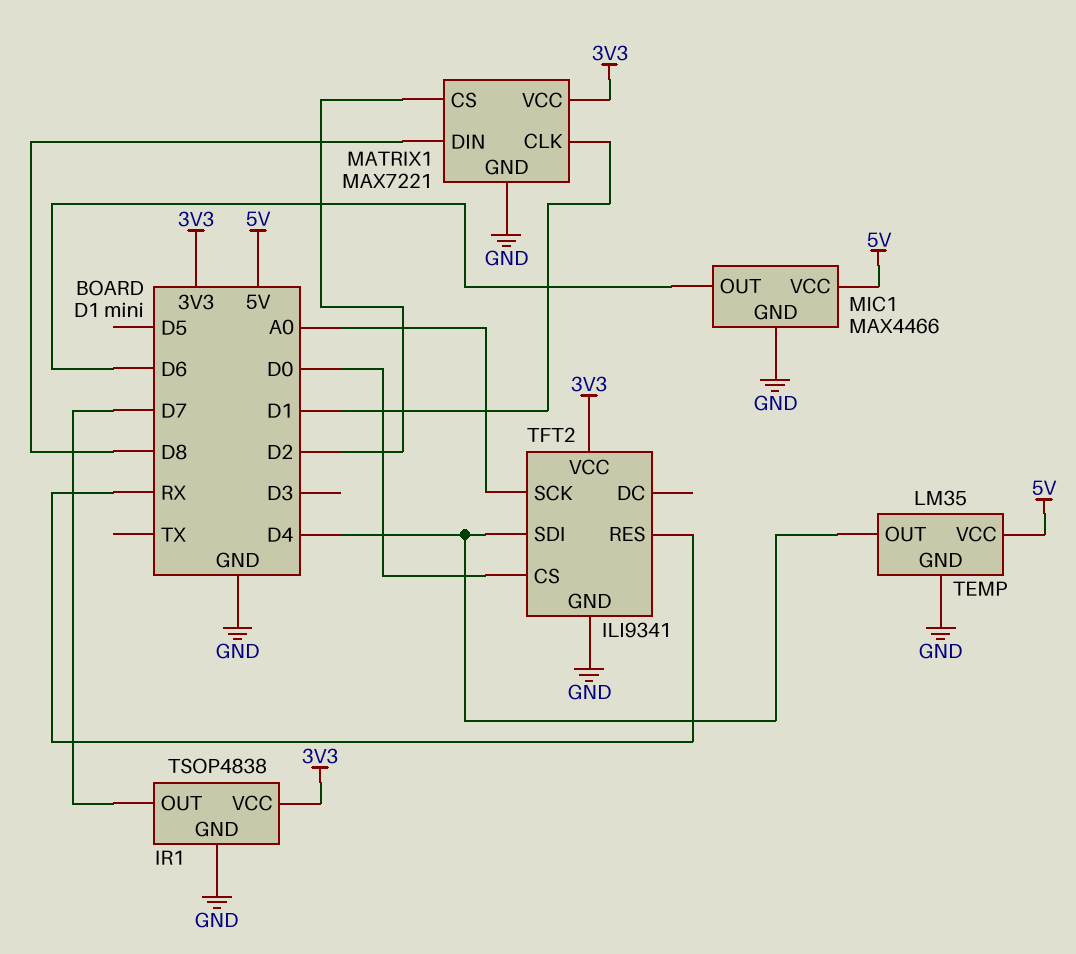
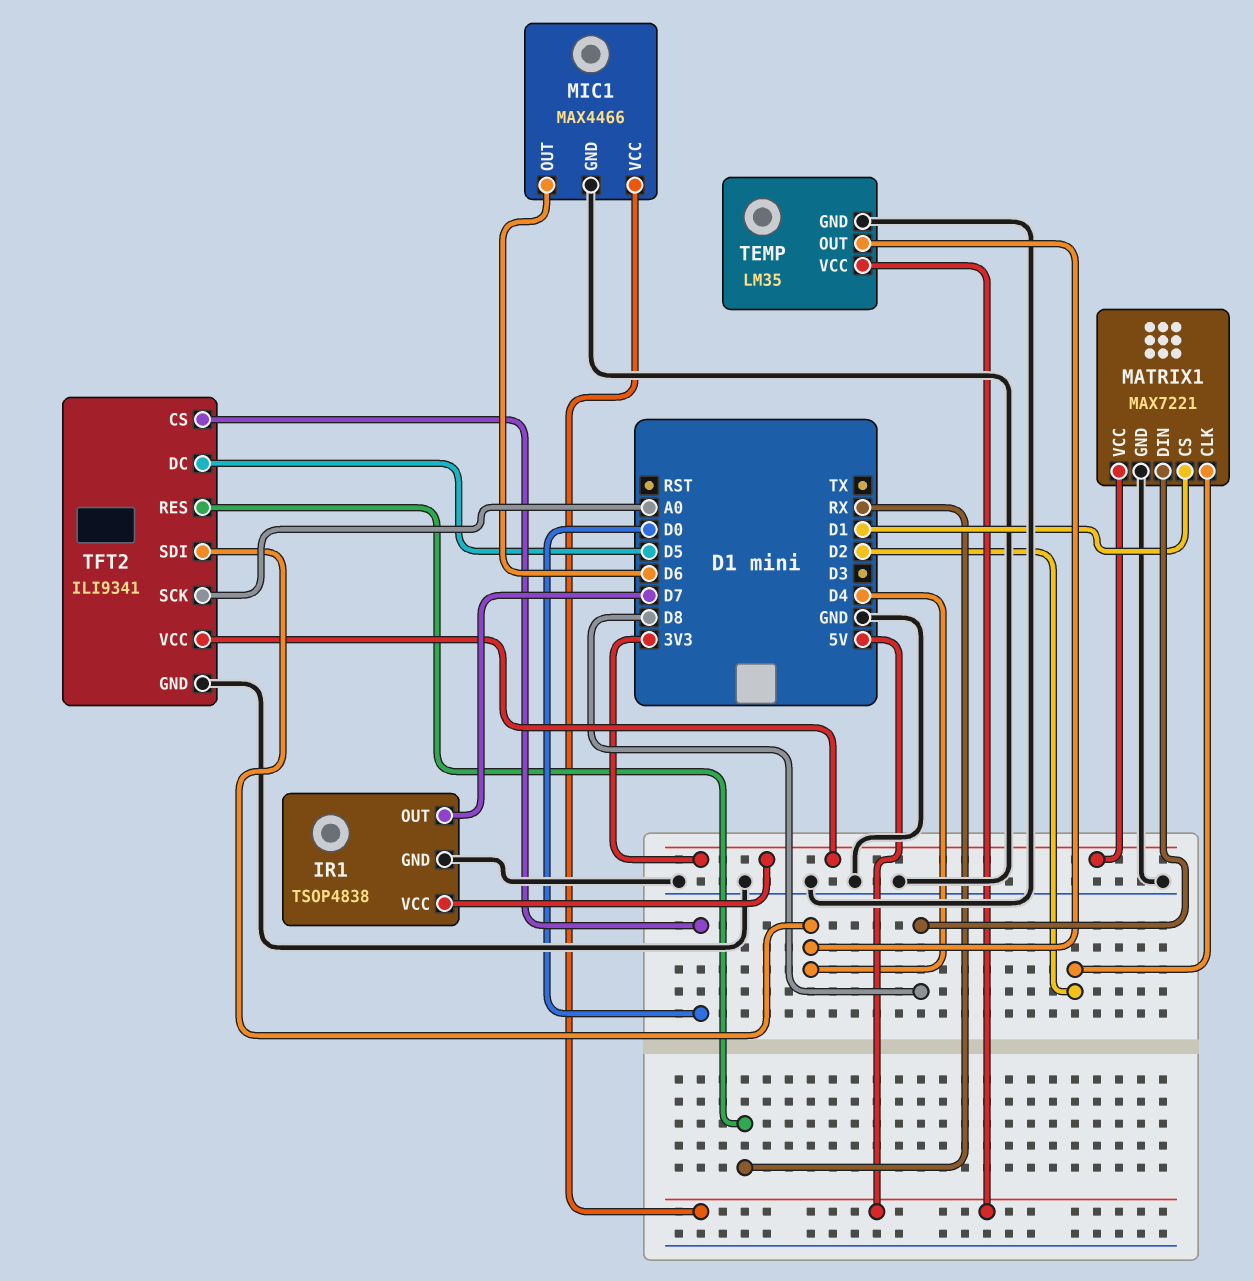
MATRIX1 pin CLK: D1 -> D2
MATRIX1 pin CS: D2 -> D1
TFT2 pin DC: none -> D5

